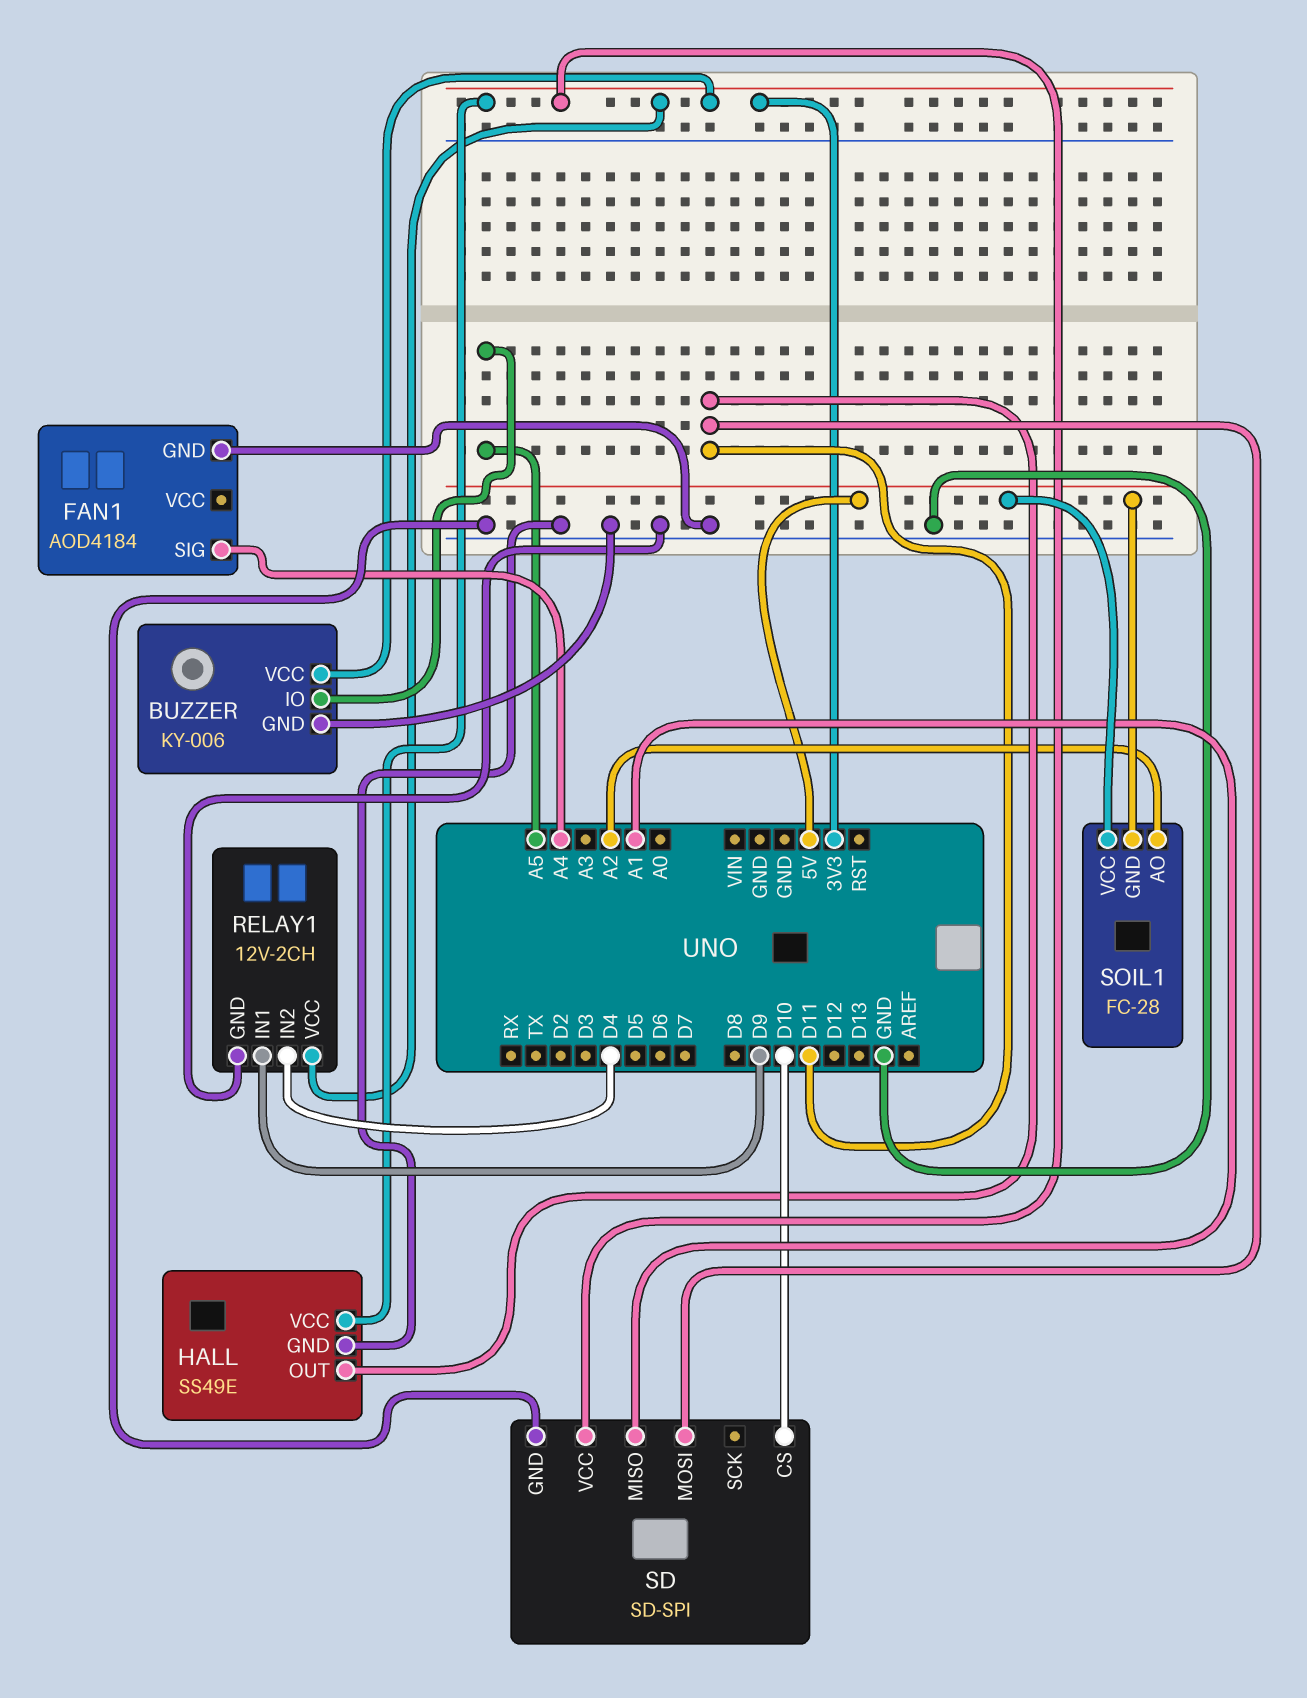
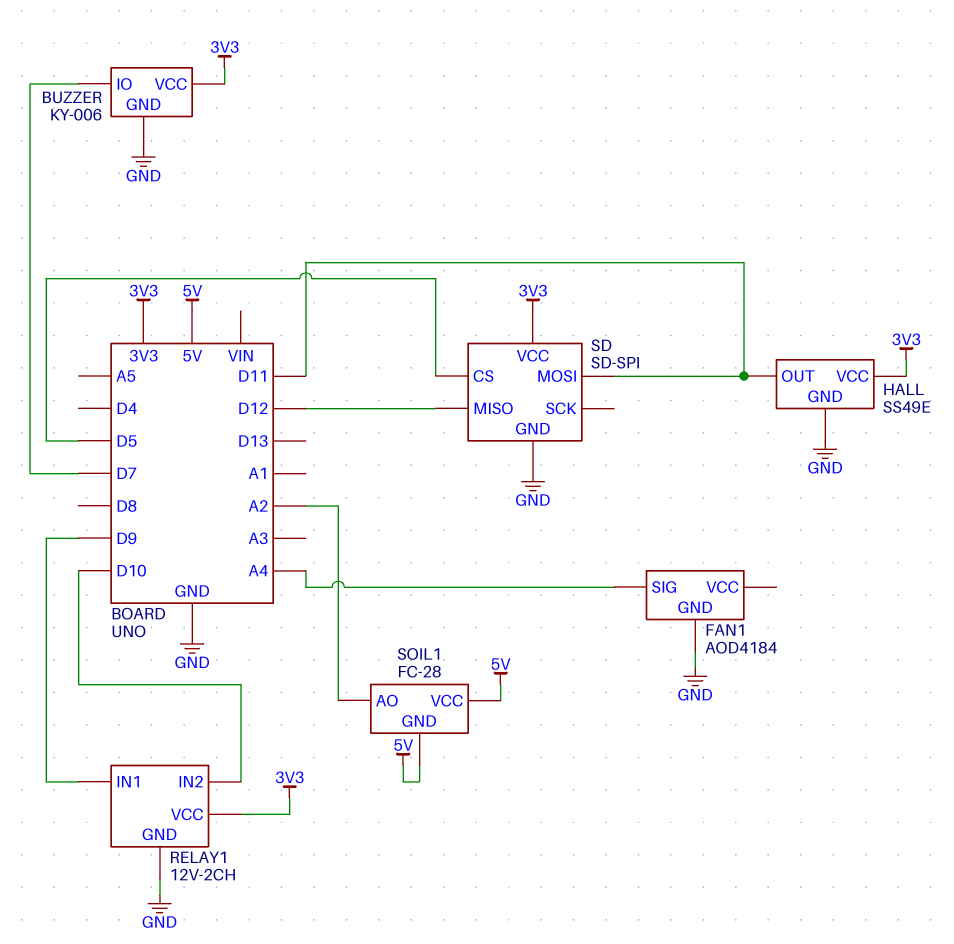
BUZZER pin IO: A5 -> D7
RELAY1 pin IN2: D4 -> D10
SD pin CS: D10 -> D5
SD pin MISO: A1 -> D12

